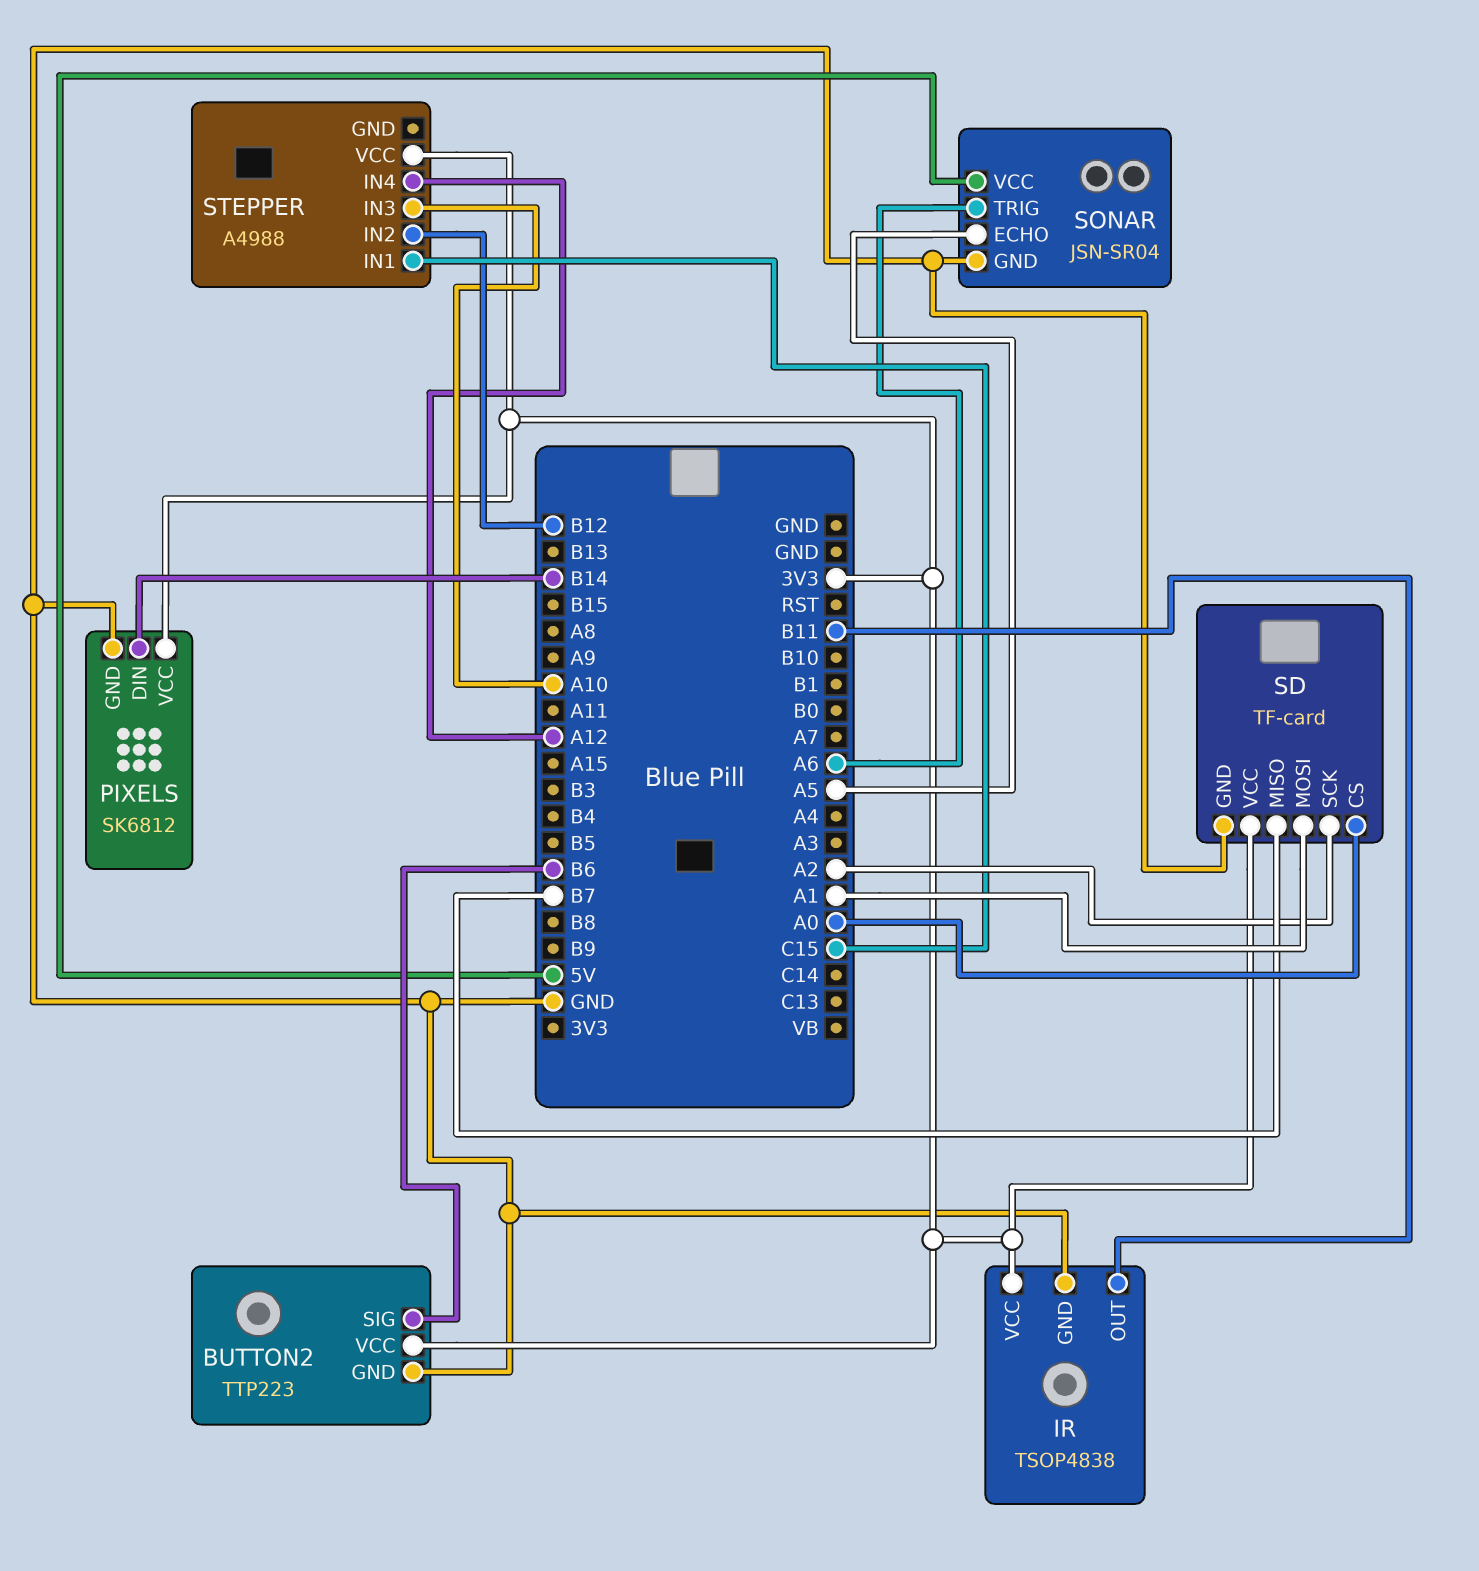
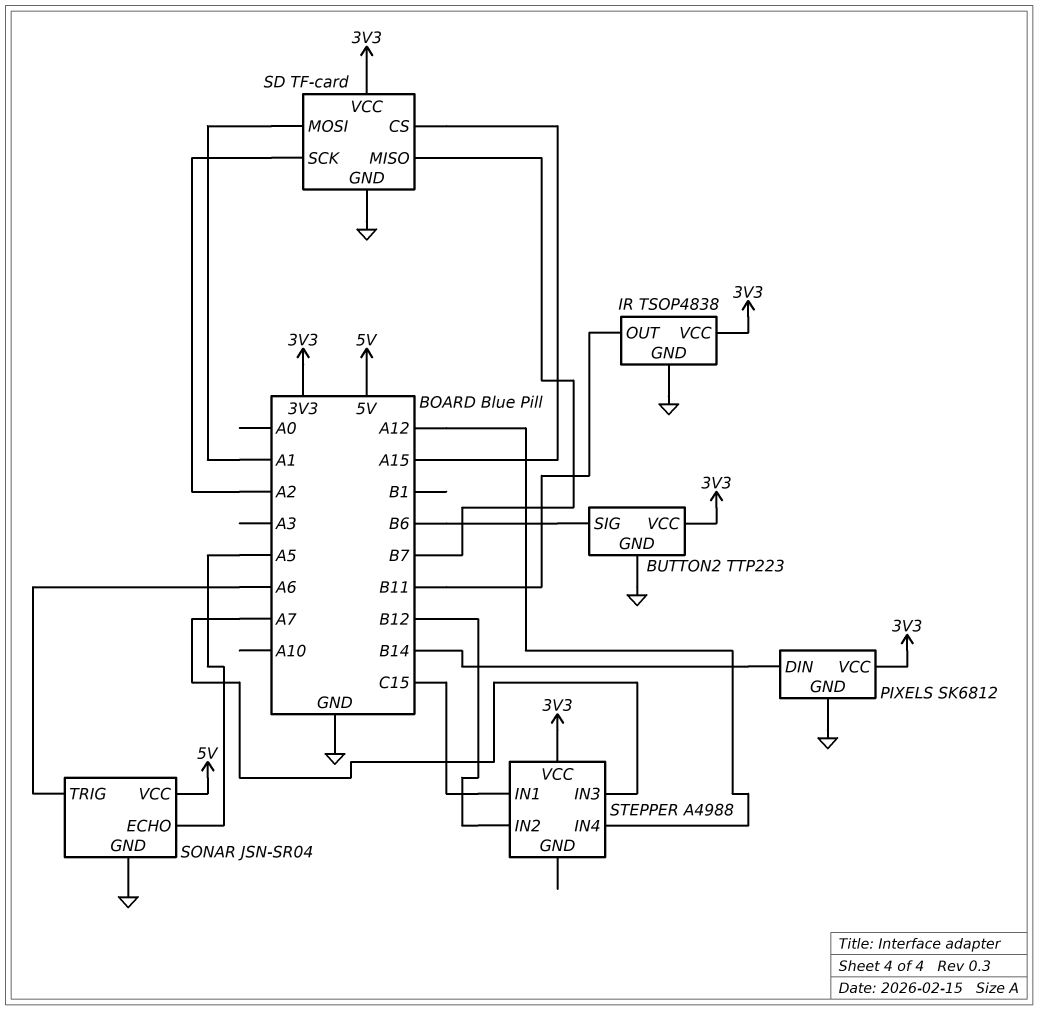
SD pin CS: A0 -> A15
STEPPER pin IN3: A10 -> A7

